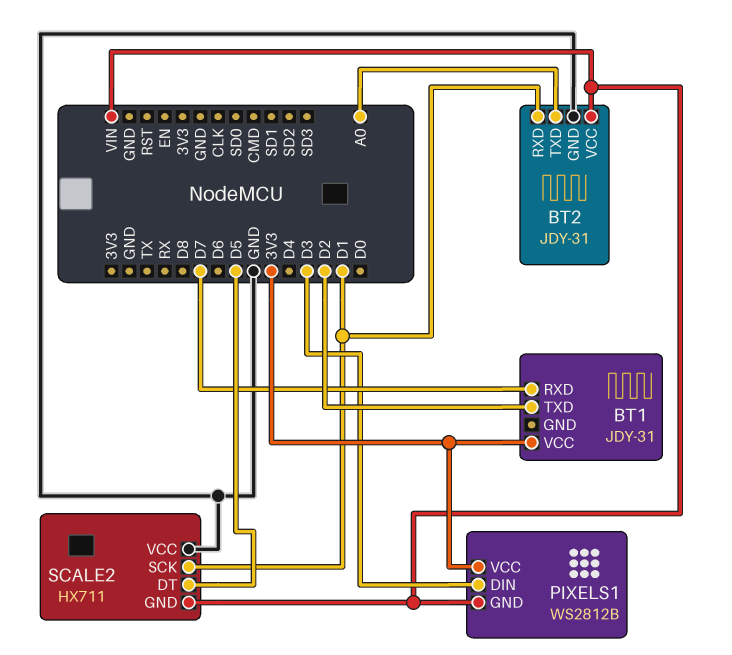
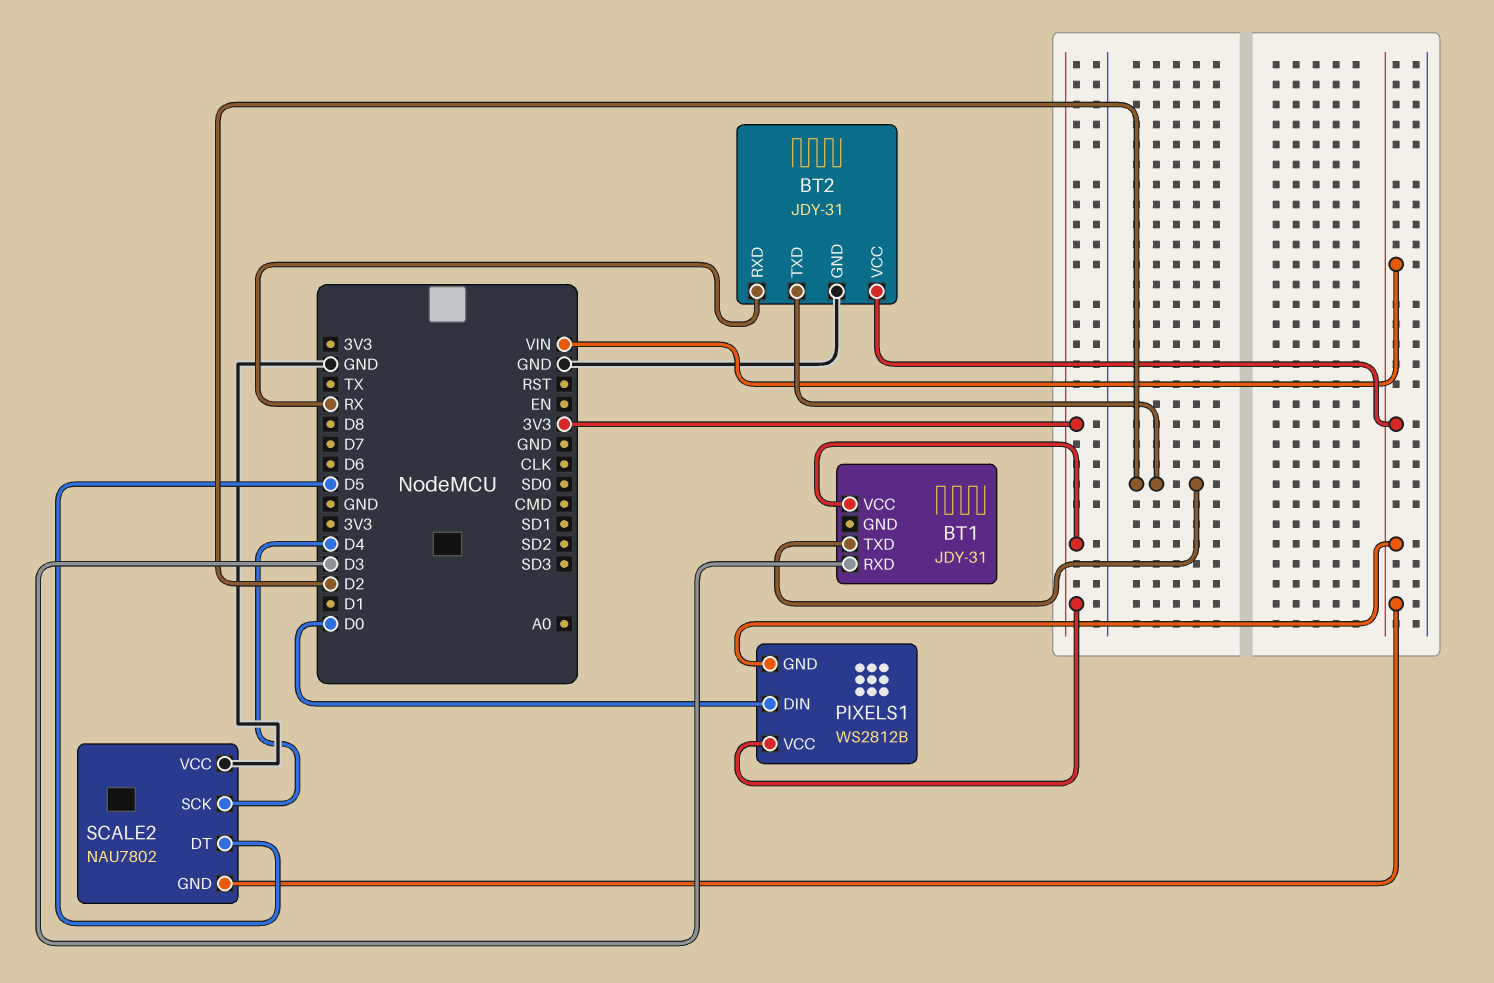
BT1 pin RXD: D7 -> D3
BT2 pin RXD: D1 -> RX
BT2 pin TXD: A0 -> D2
PIXELS1 pin DIN: D3 -> D0
SCALE2: HX711 -> NAU7802
SCALE2 pin SCK: D1 -> D4

